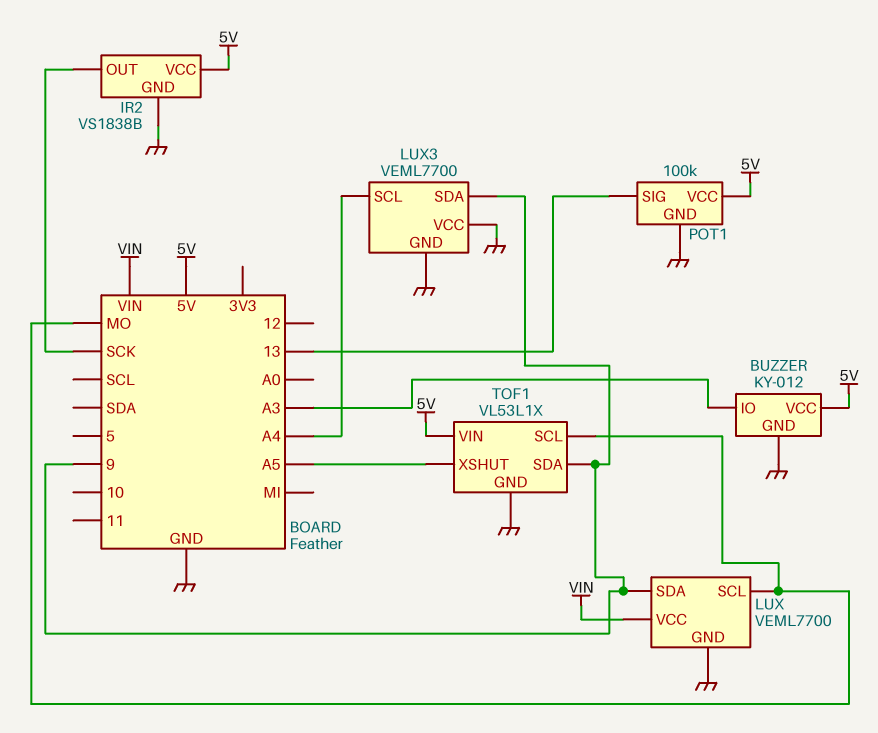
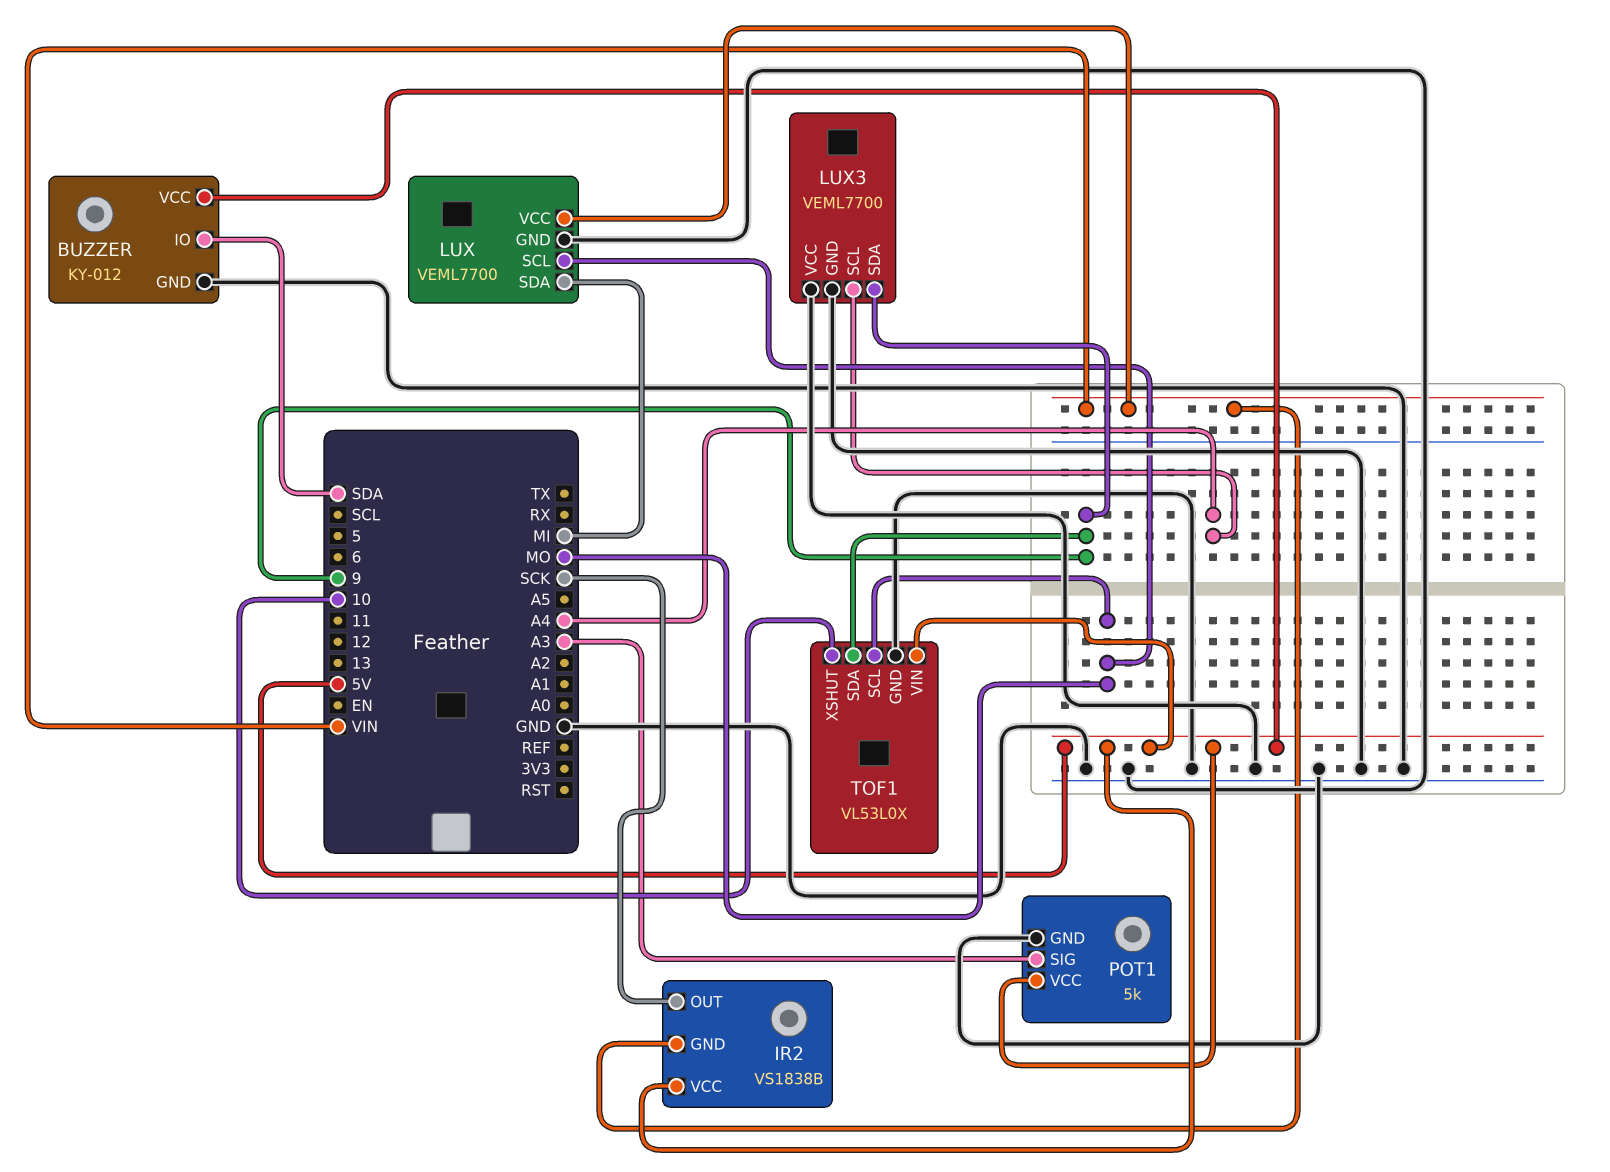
BUZZER pin IO: A3 -> SDA
IR2 pin GND: GND -> VIN
LUX pin SDA: 9 -> MI
POT1: 100k -> 5k
POT1 pin SIG: 13 -> A3
TOF1: VL53L1X -> VL53L0X
TOF1 pin XSHUT: A5 -> 10

